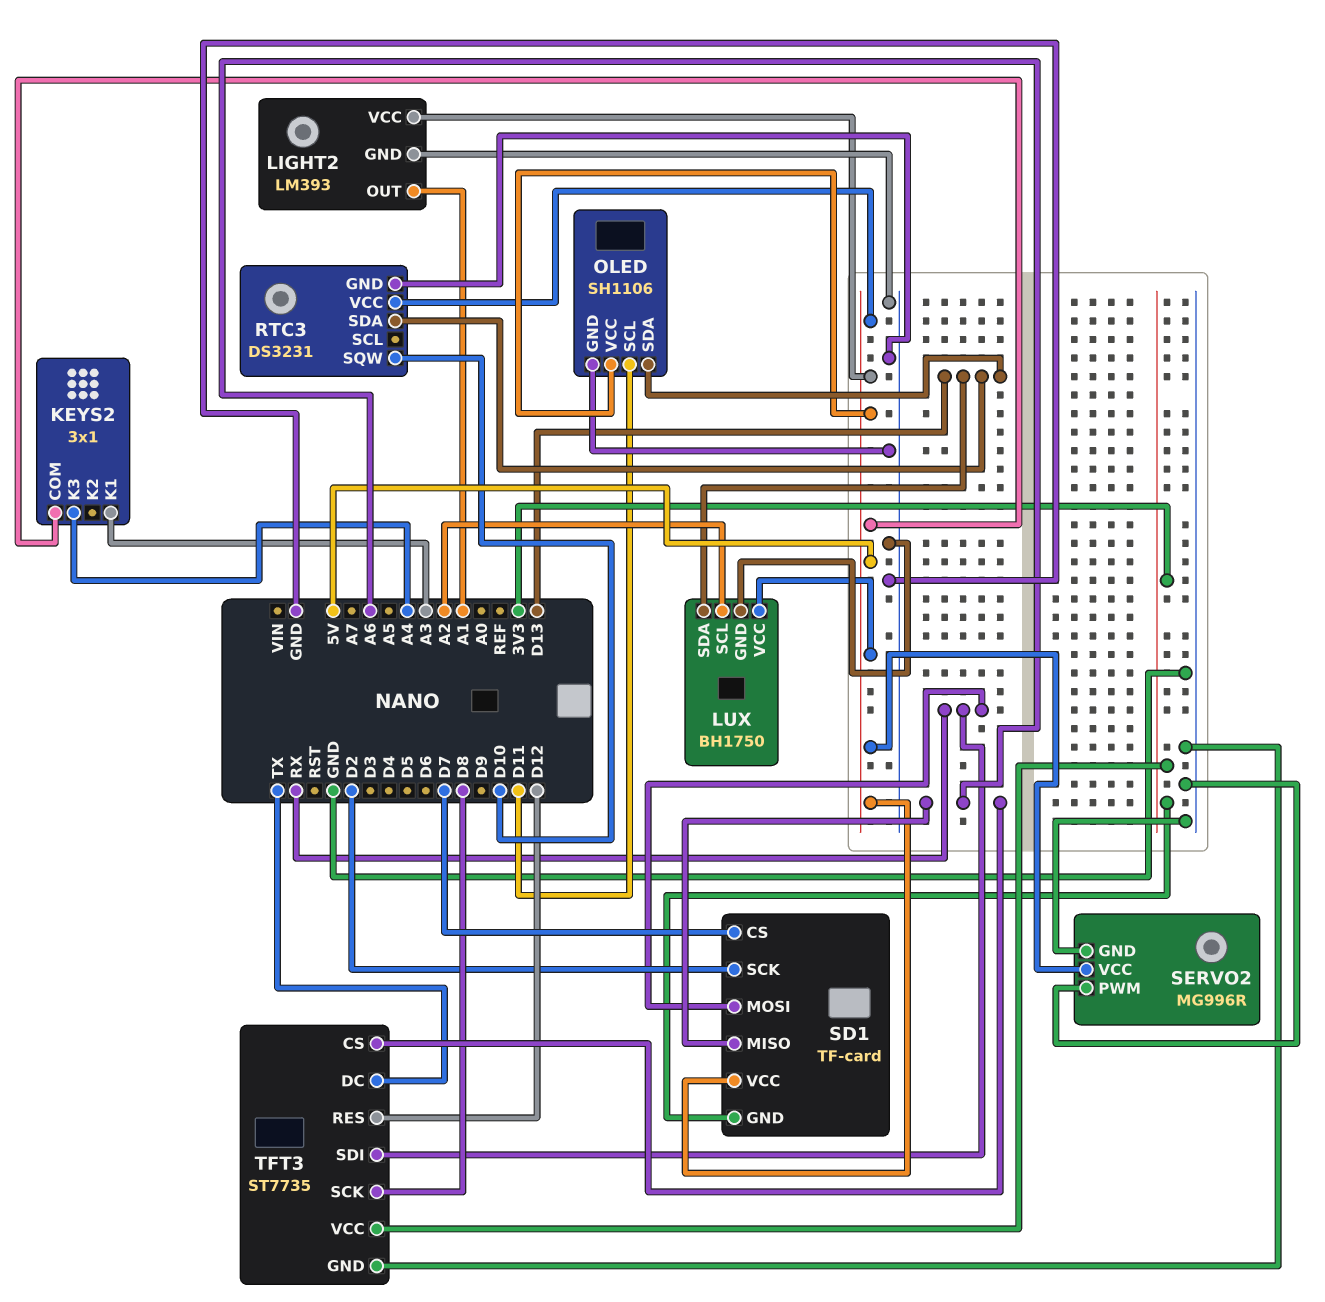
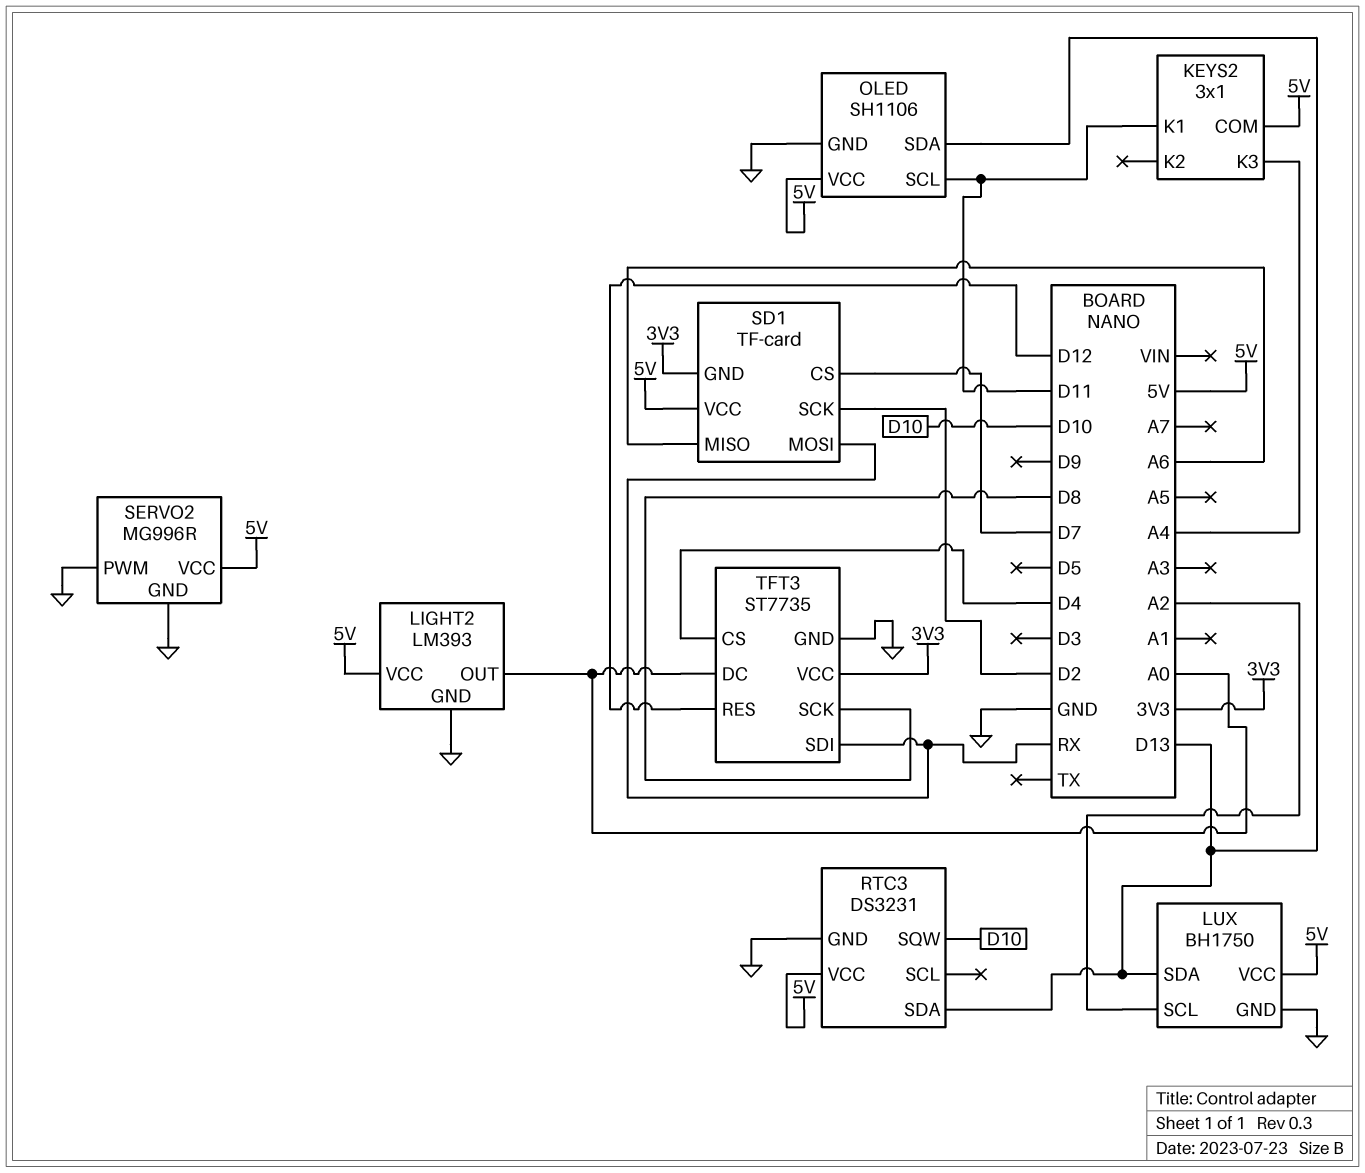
KEYS2 pin K1: A3 -> D11
LIGHT2 pin OUT: A1 -> A0
TFT3 pin CS: A6 -> D4
TFT3 pin DC: TX -> A0

